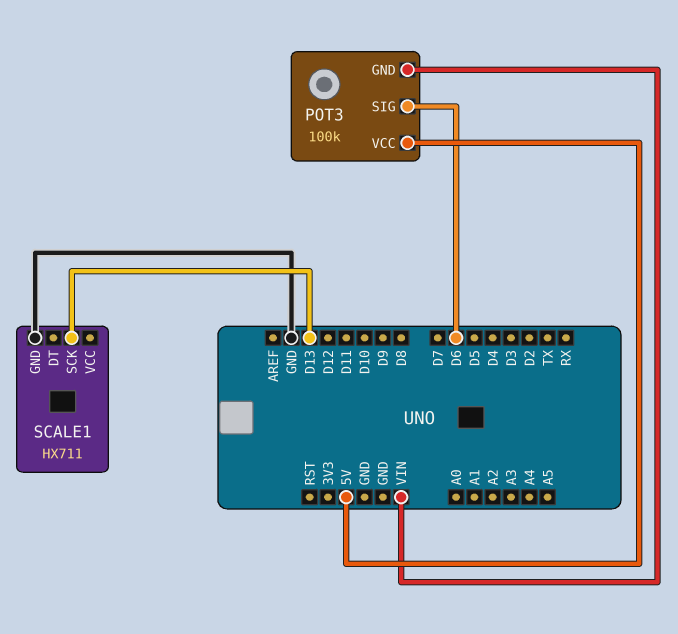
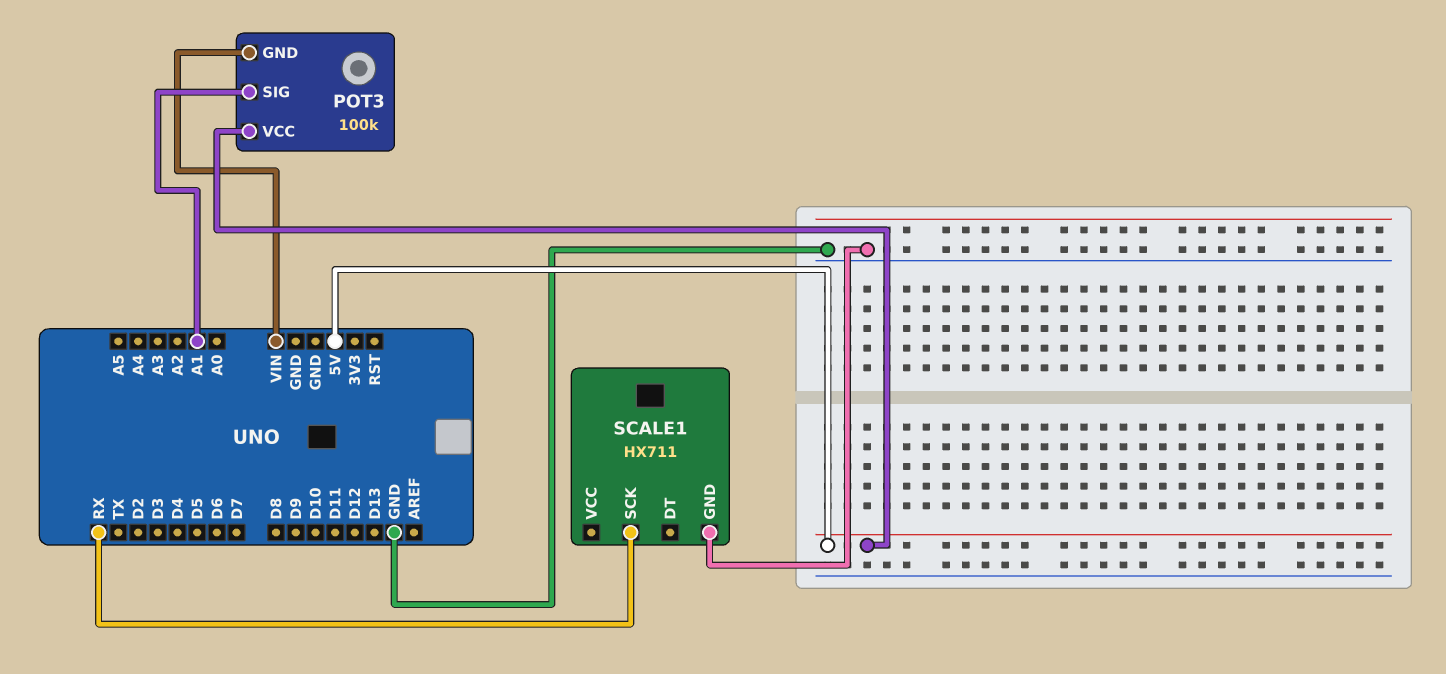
POT3 pin SIG: D6 -> A1
SCALE1 pin SCK: D13 -> RX

